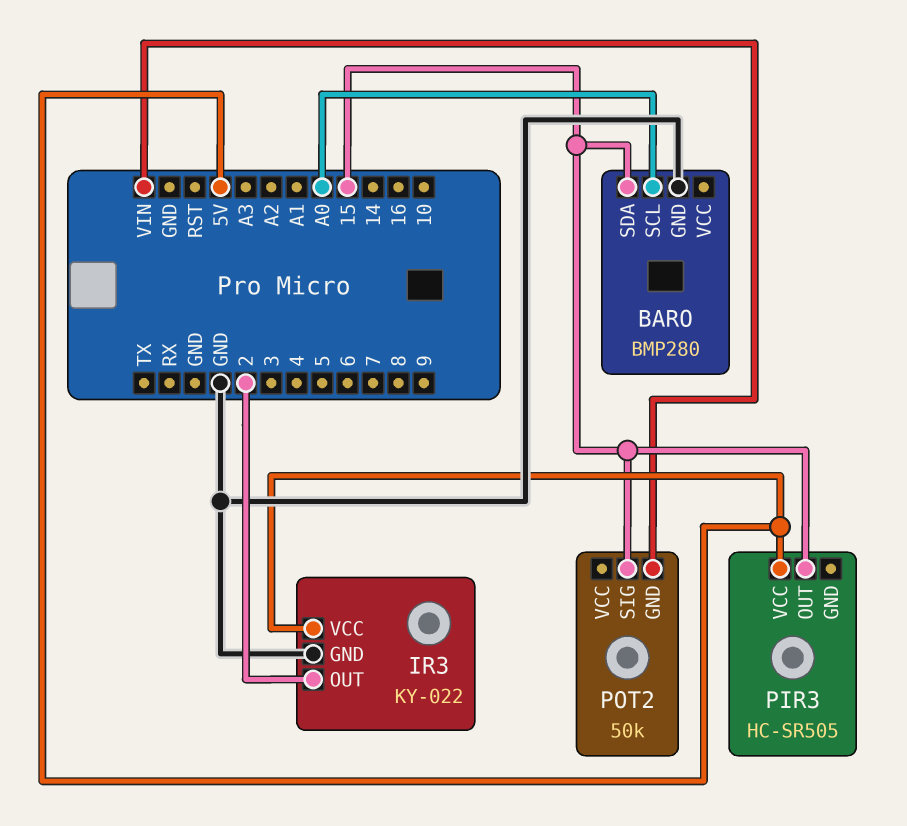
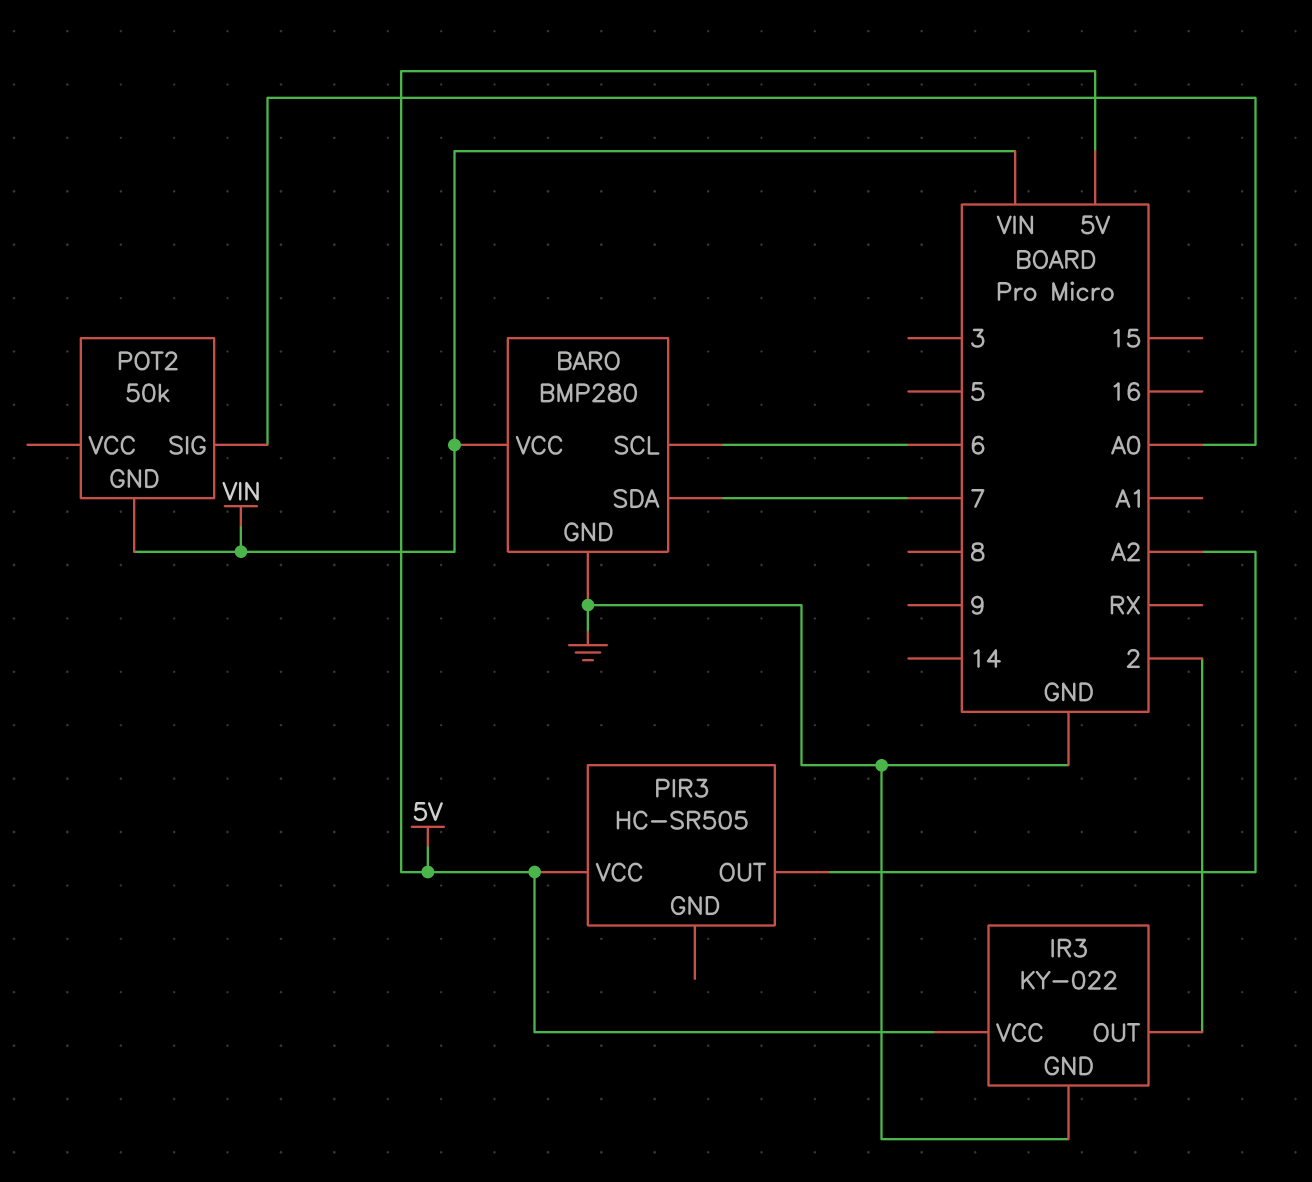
BARO pin SCL: A0 -> 6
BARO pin SDA: 15 -> 7
BARO pin VCC: none -> VIN
PIR3 pin OUT: 15 -> A2
POT2 pin SIG: 15 -> A0

